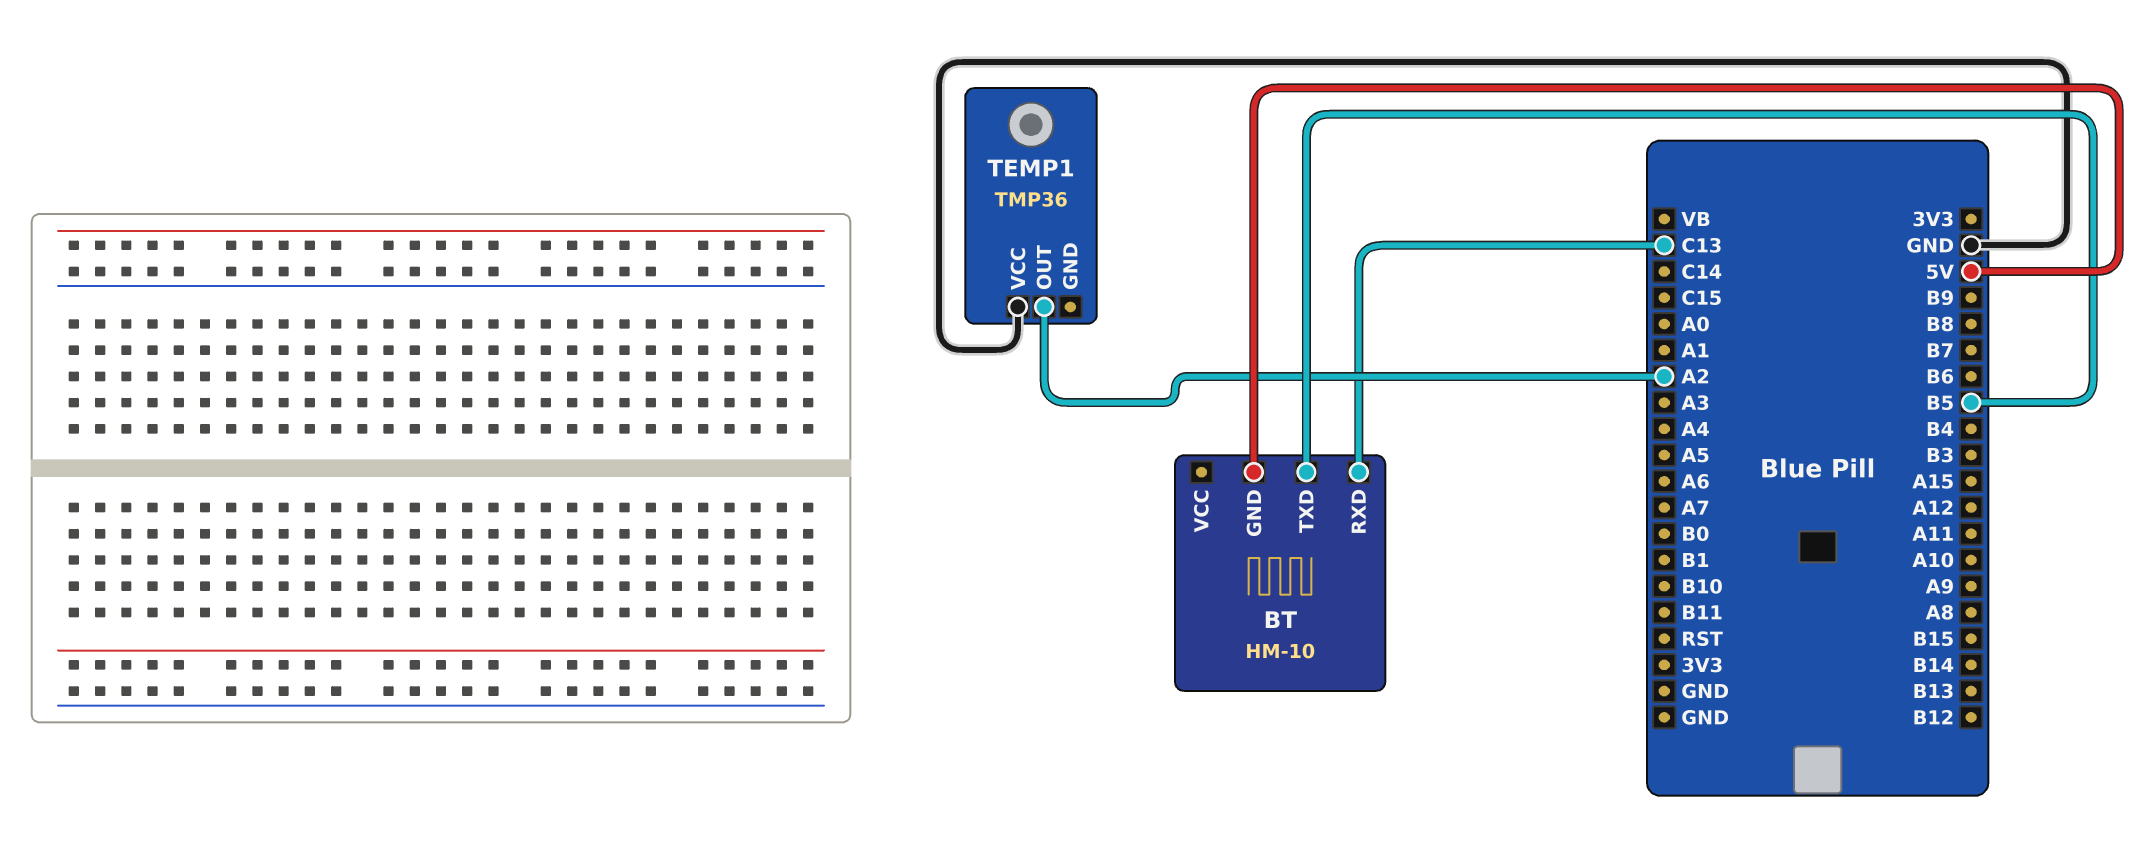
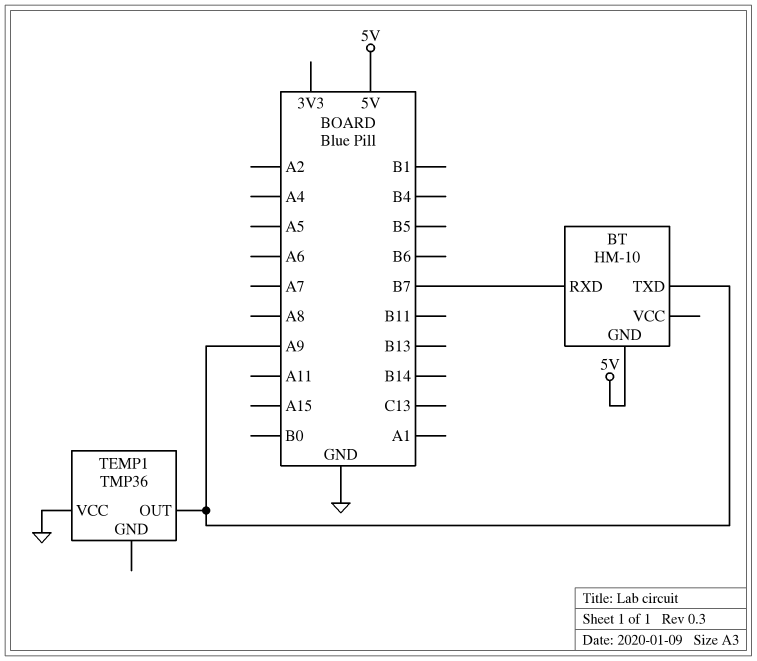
BT pin RXD: C13 -> B7
BT pin TXD: B5 -> A9
TEMP1 pin OUT: A2 -> A9

